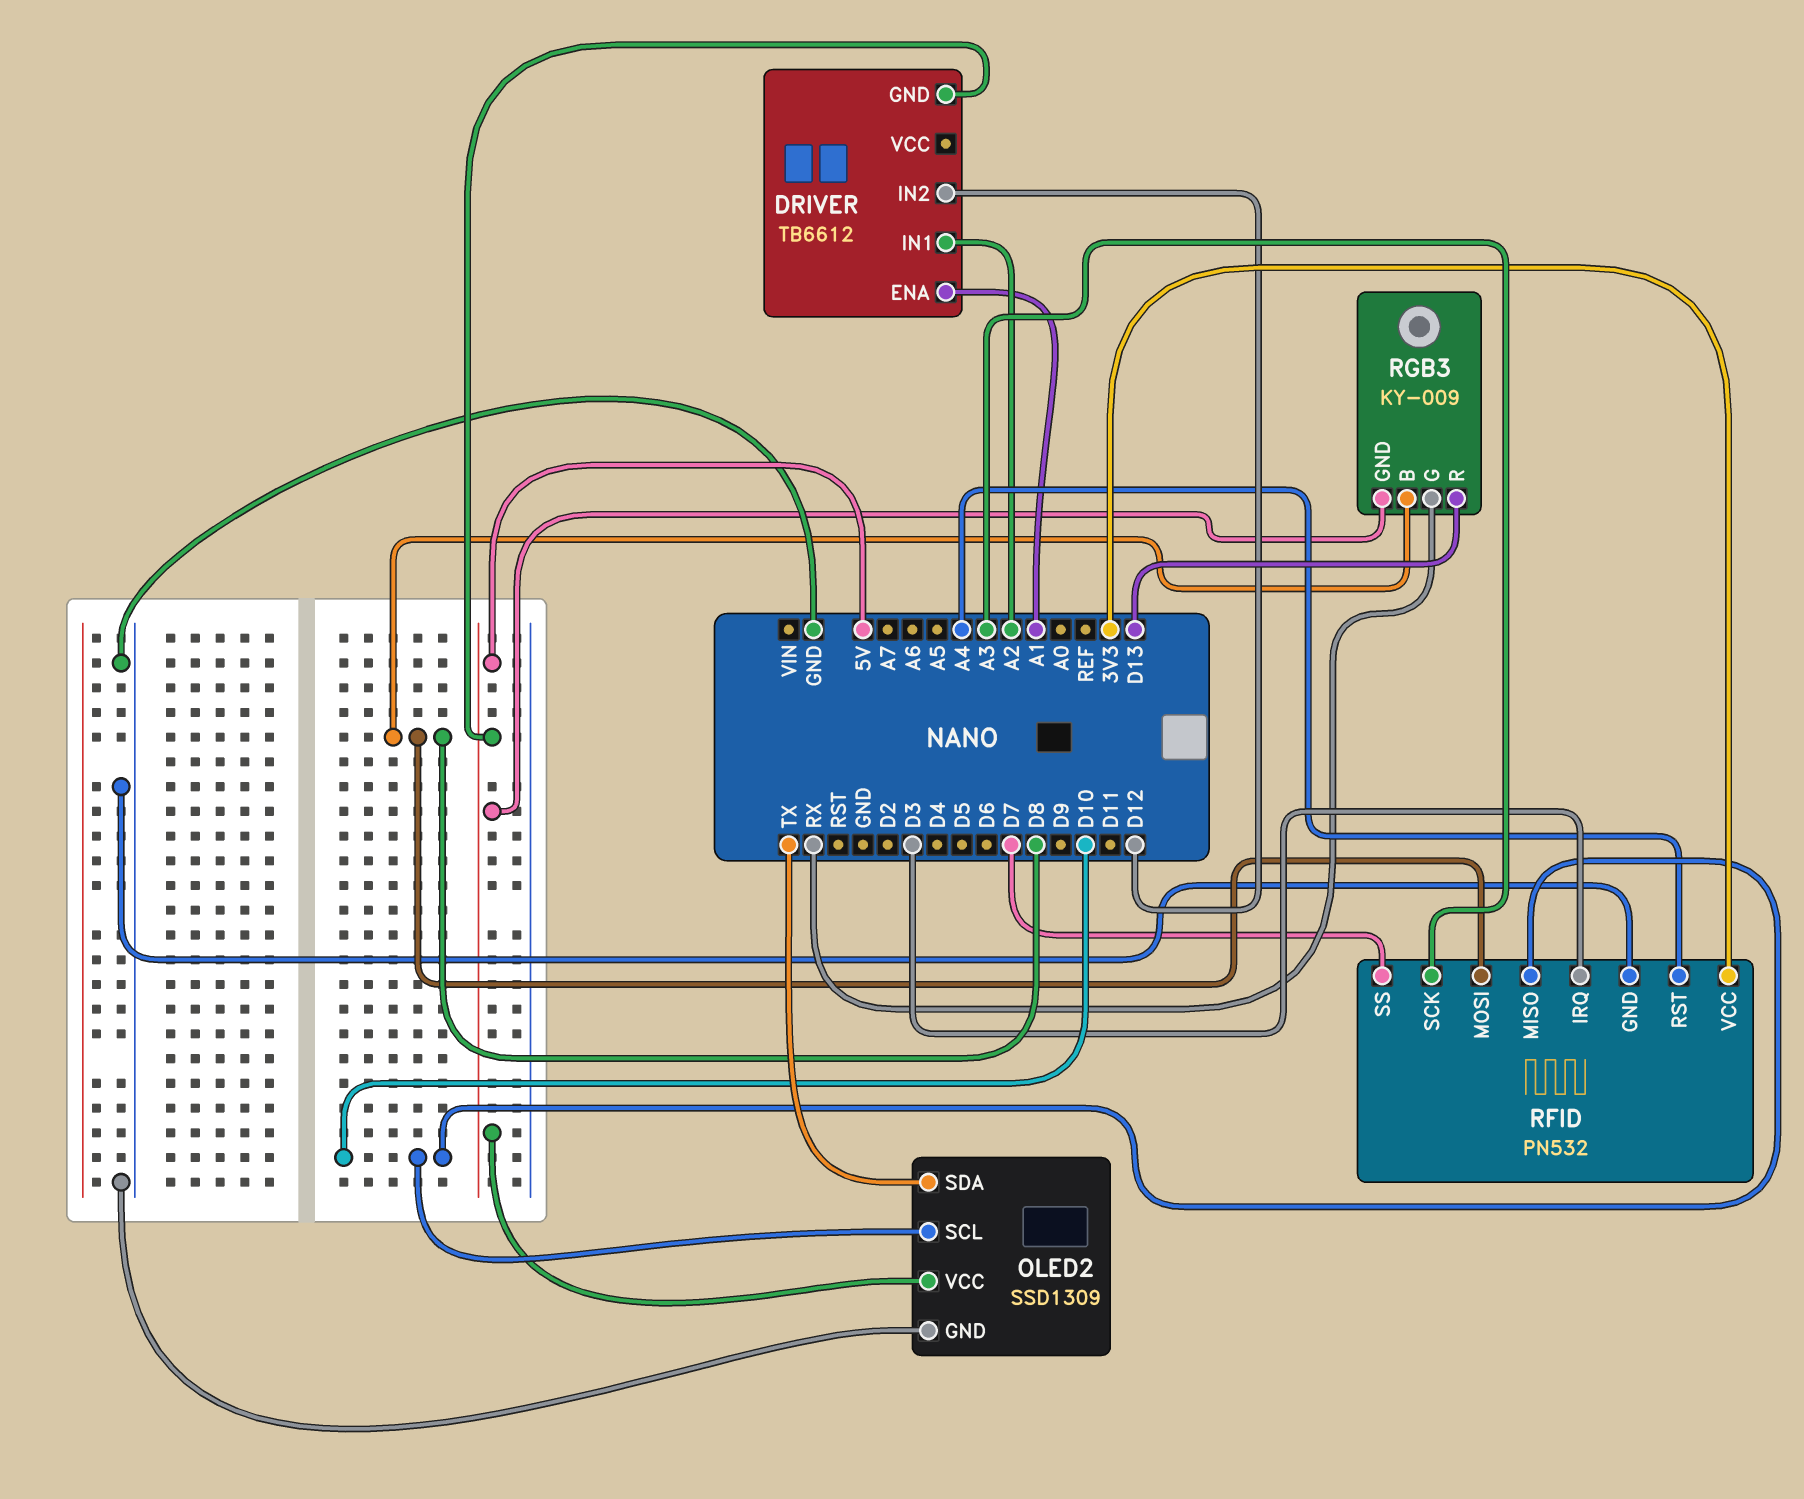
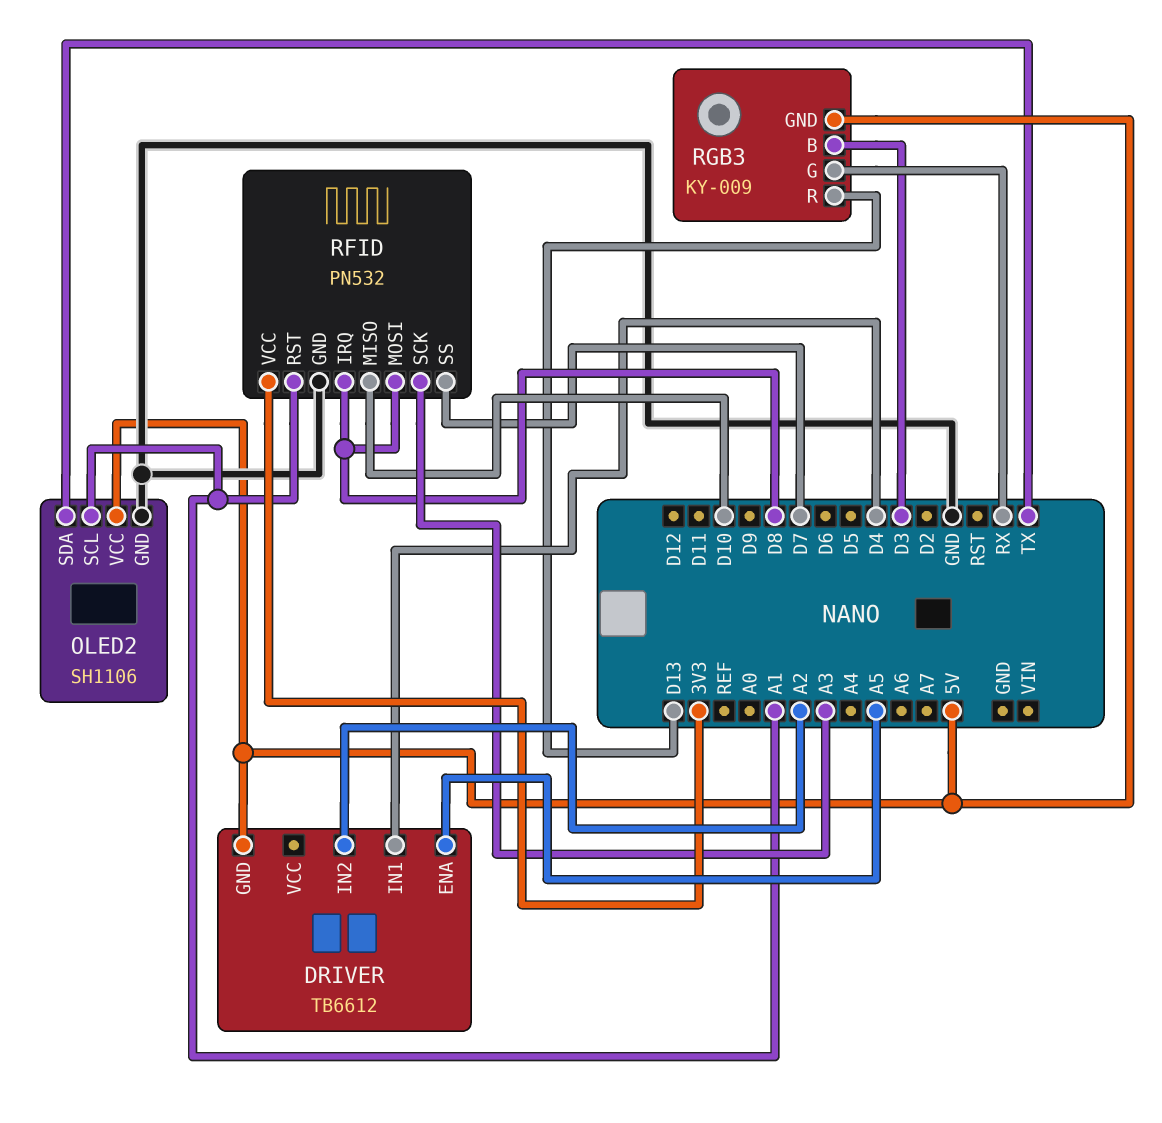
DRIVER pin ENA: A1 -> A5
DRIVER pin IN1: A2 -> D4
DRIVER pin IN2: D12 -> A2
OLED2: SSD1309 -> SH1106
OLED2 pin SCL: D10 -> A1
RFID pin IRQ: D3 -> D8
RFID pin RST: A4 -> A1
RGB3 pin B: D8 -> D3

